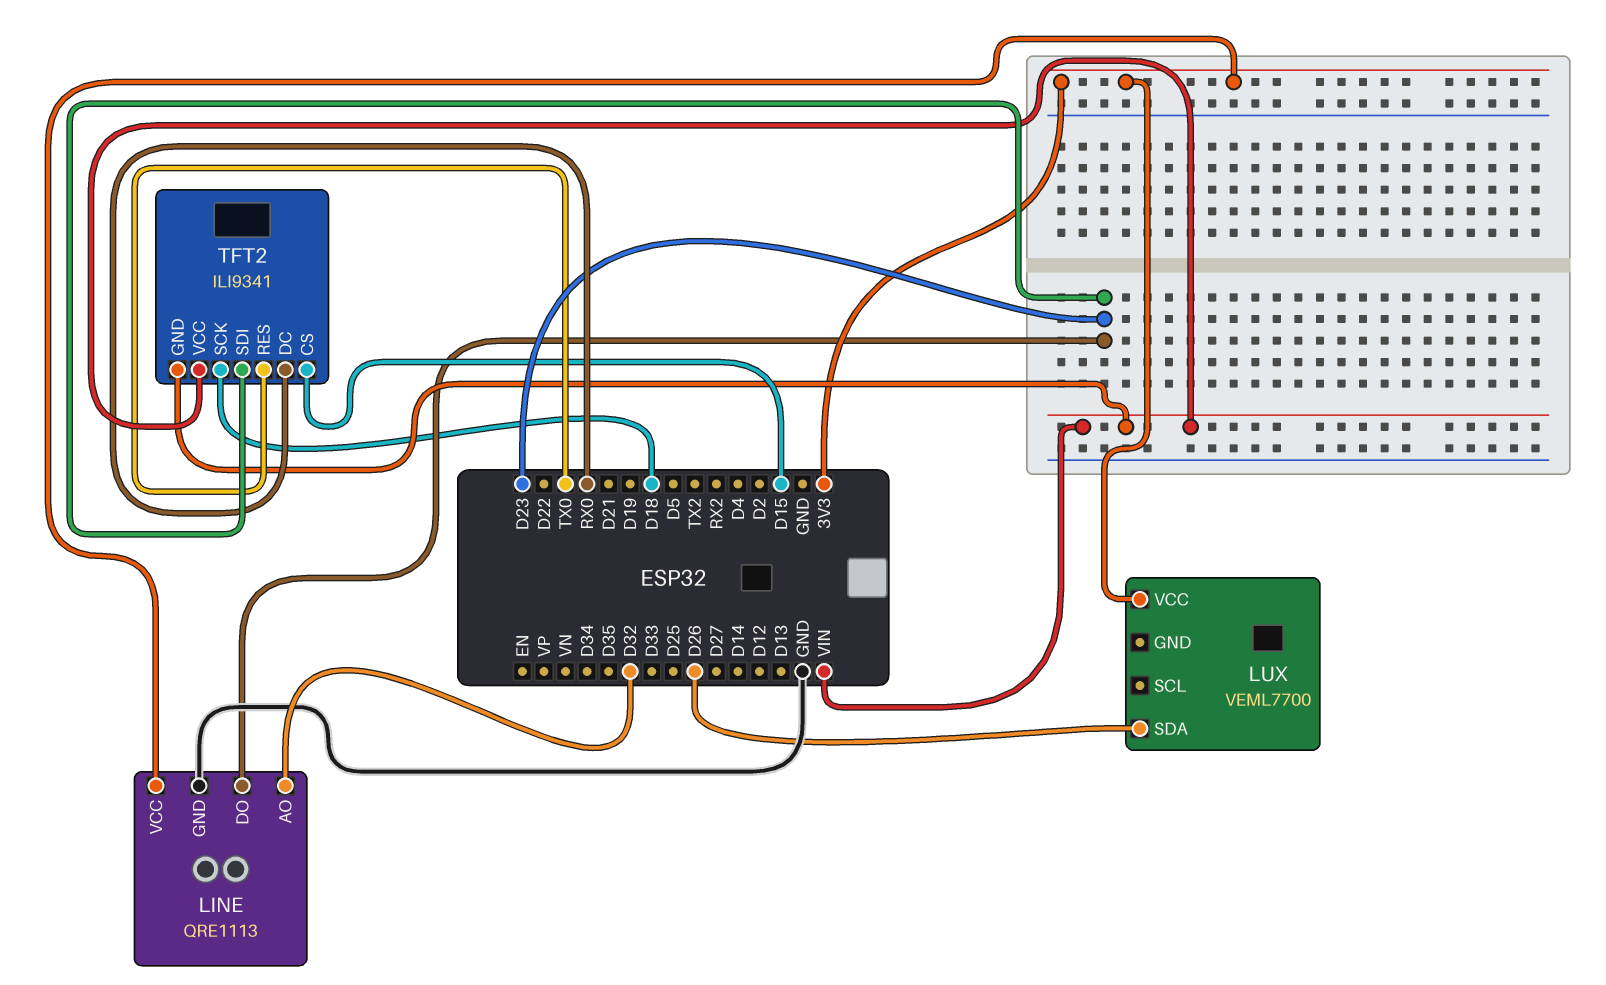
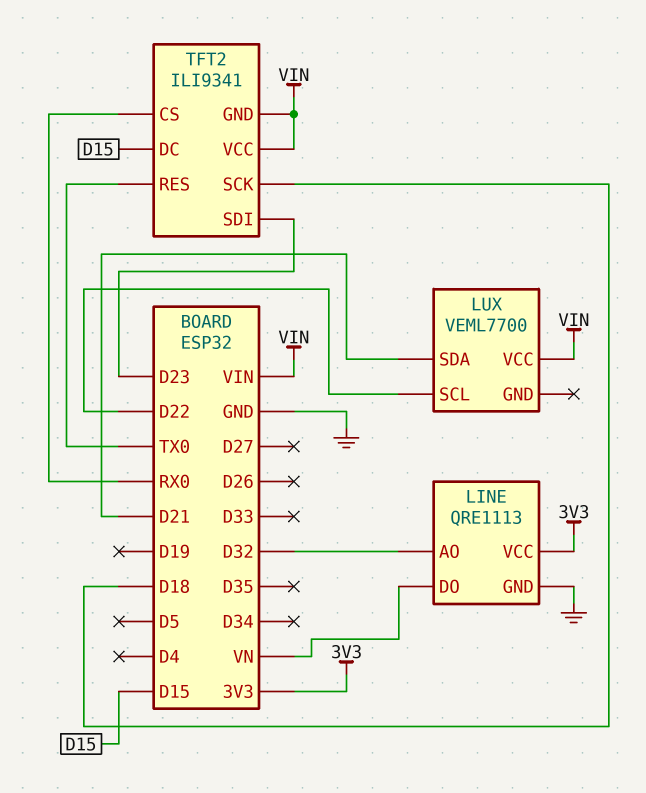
LINE pin DO: D23 -> VN
LUX pin SCL: none -> D22
LUX pin SDA: D26 -> D21
LUX pin VCC: 3V3 -> VIN
TFT2 pin CS: D15 -> RX0
TFT2 pin DC: RX0 -> D15

